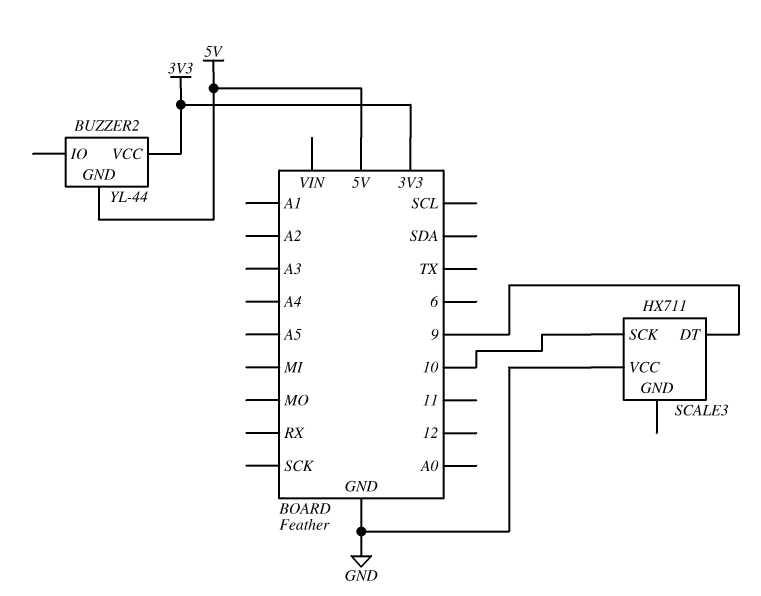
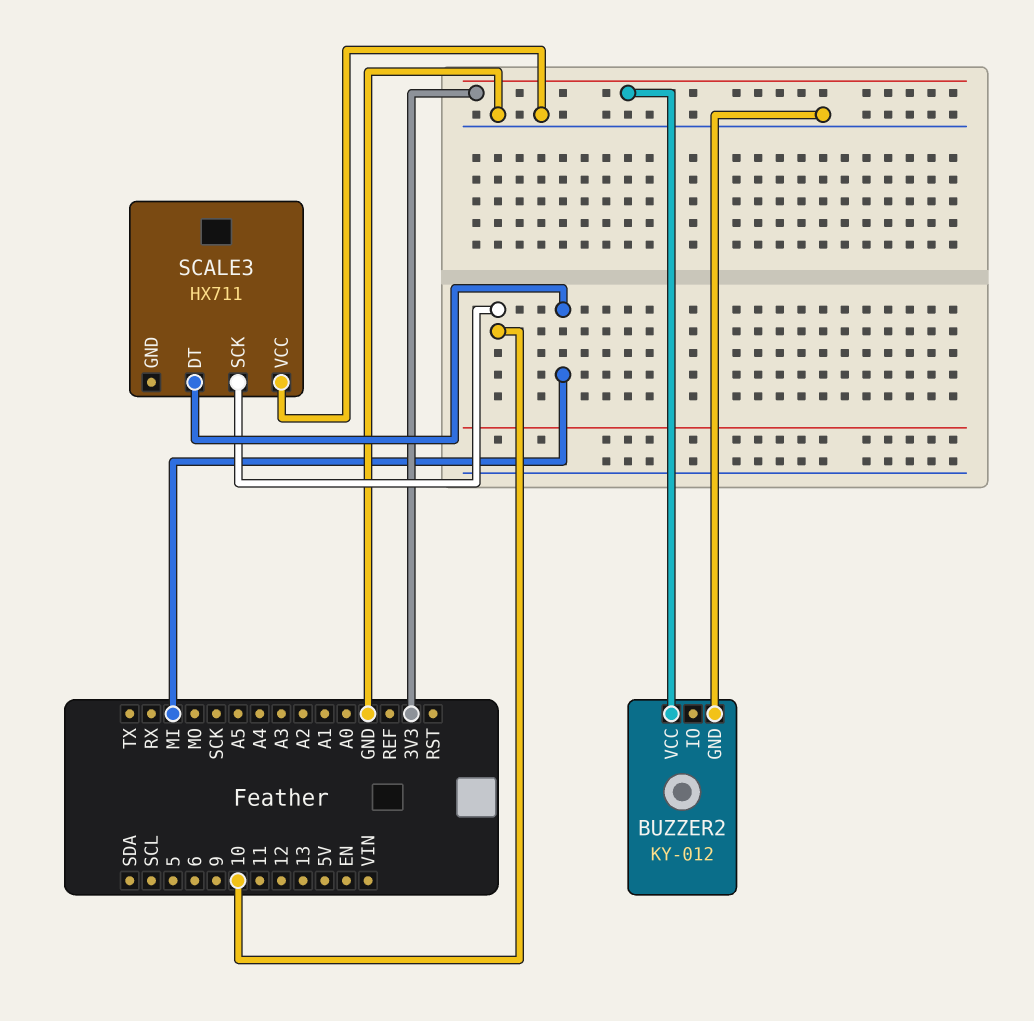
BUZZER2: YL-44 -> KY-012
BUZZER2 pin GND: 5V -> GND
SCALE3 pin DT: 9 -> MI

